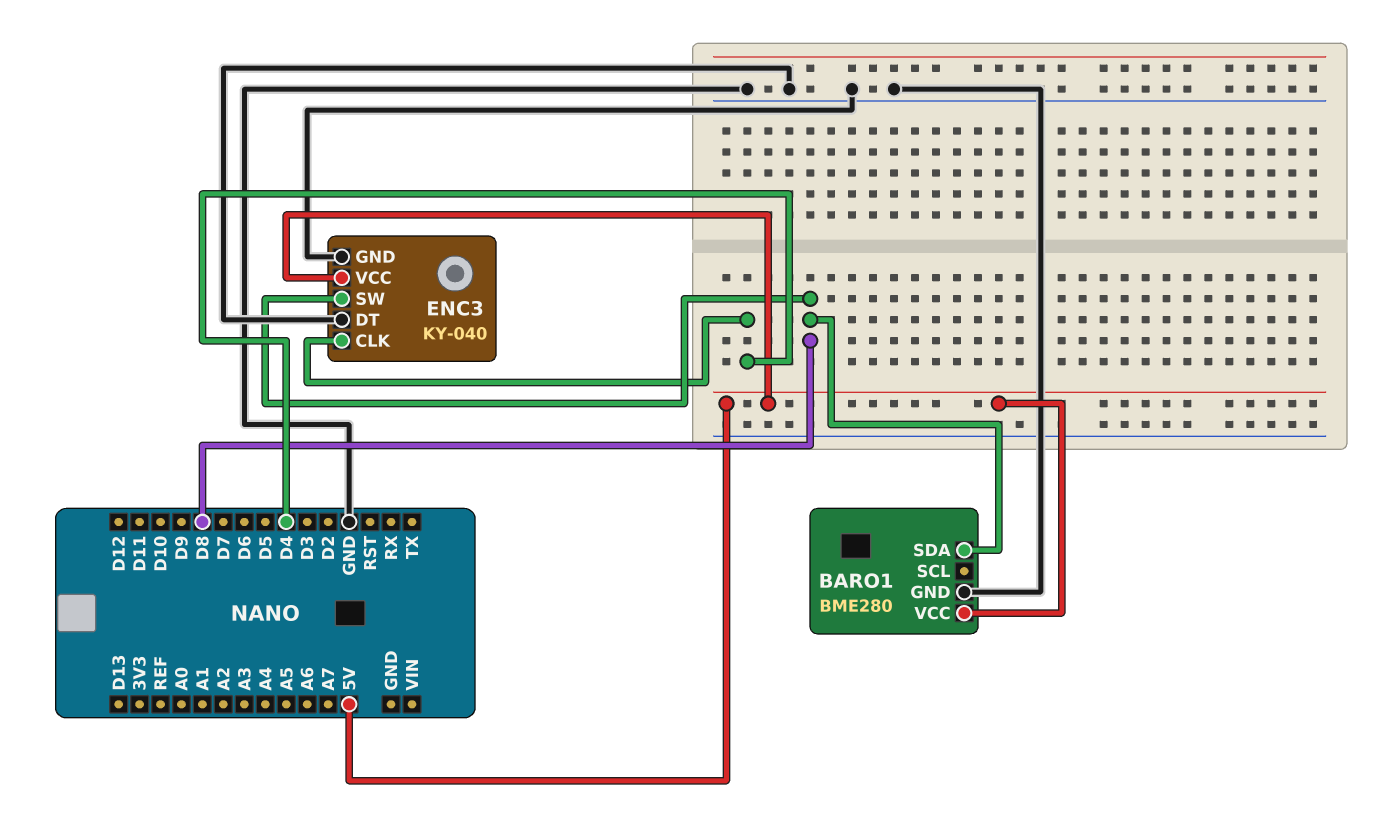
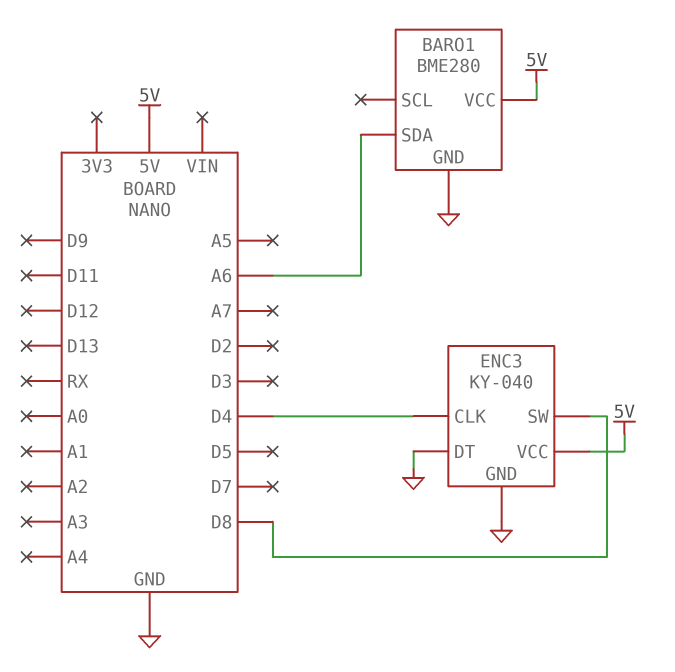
BARO1 pin SDA: D8 -> A6

